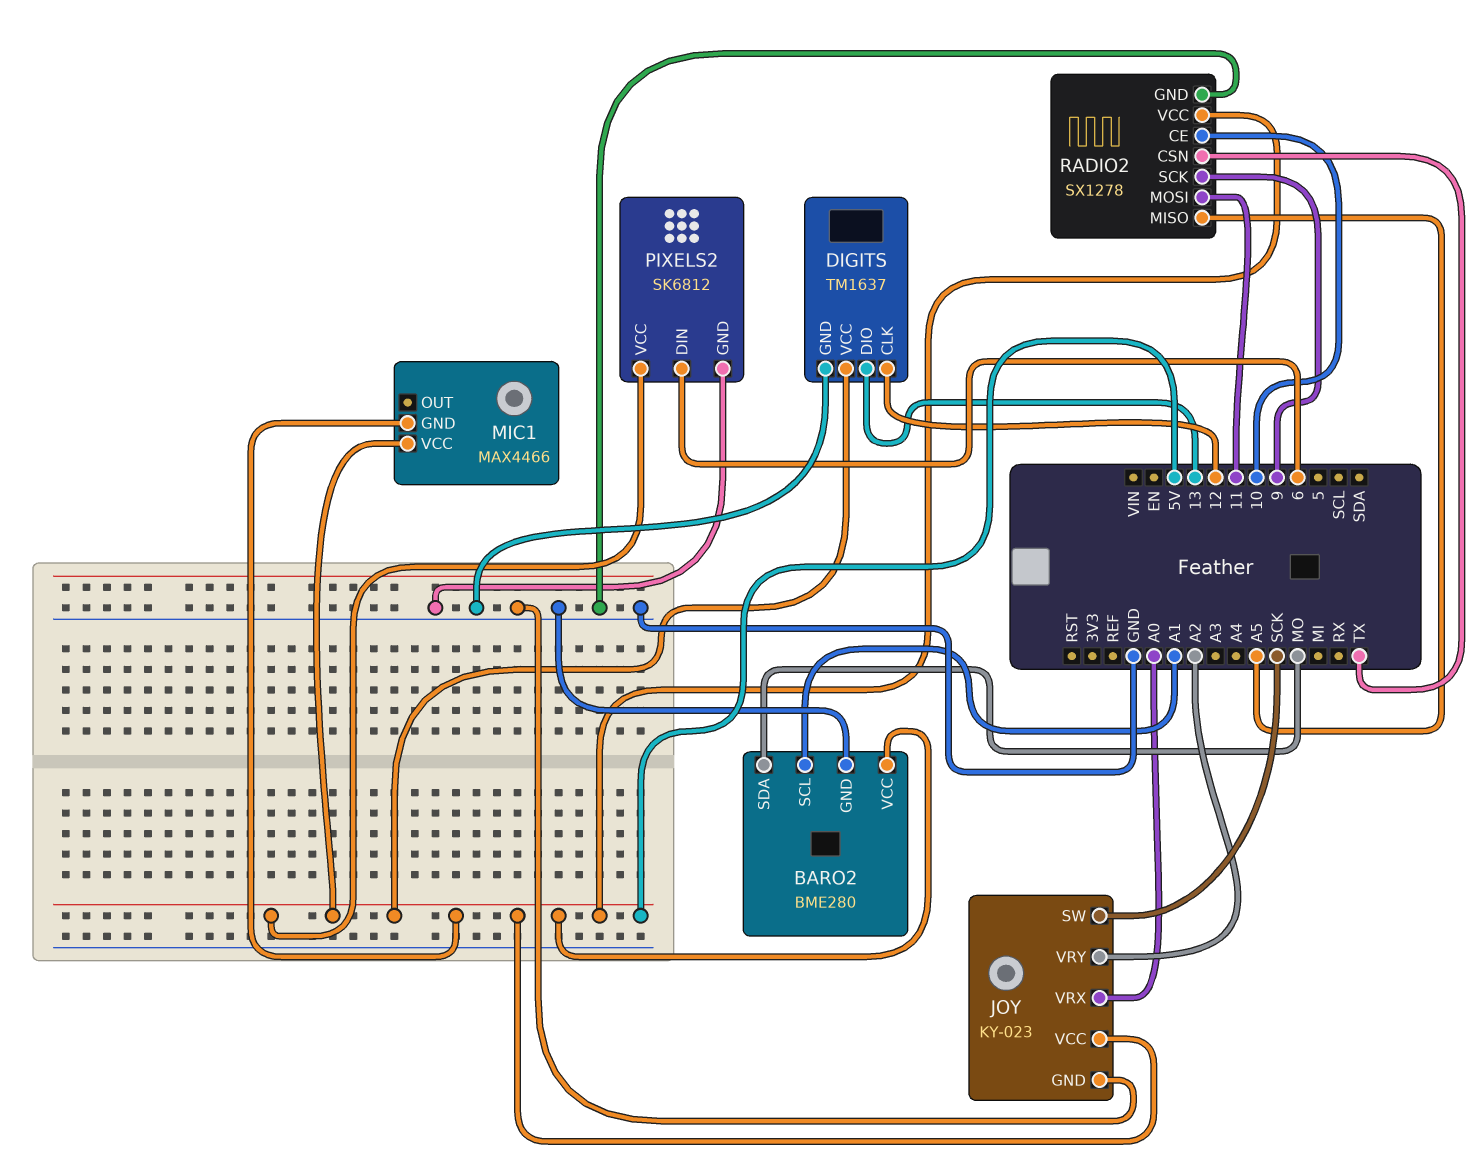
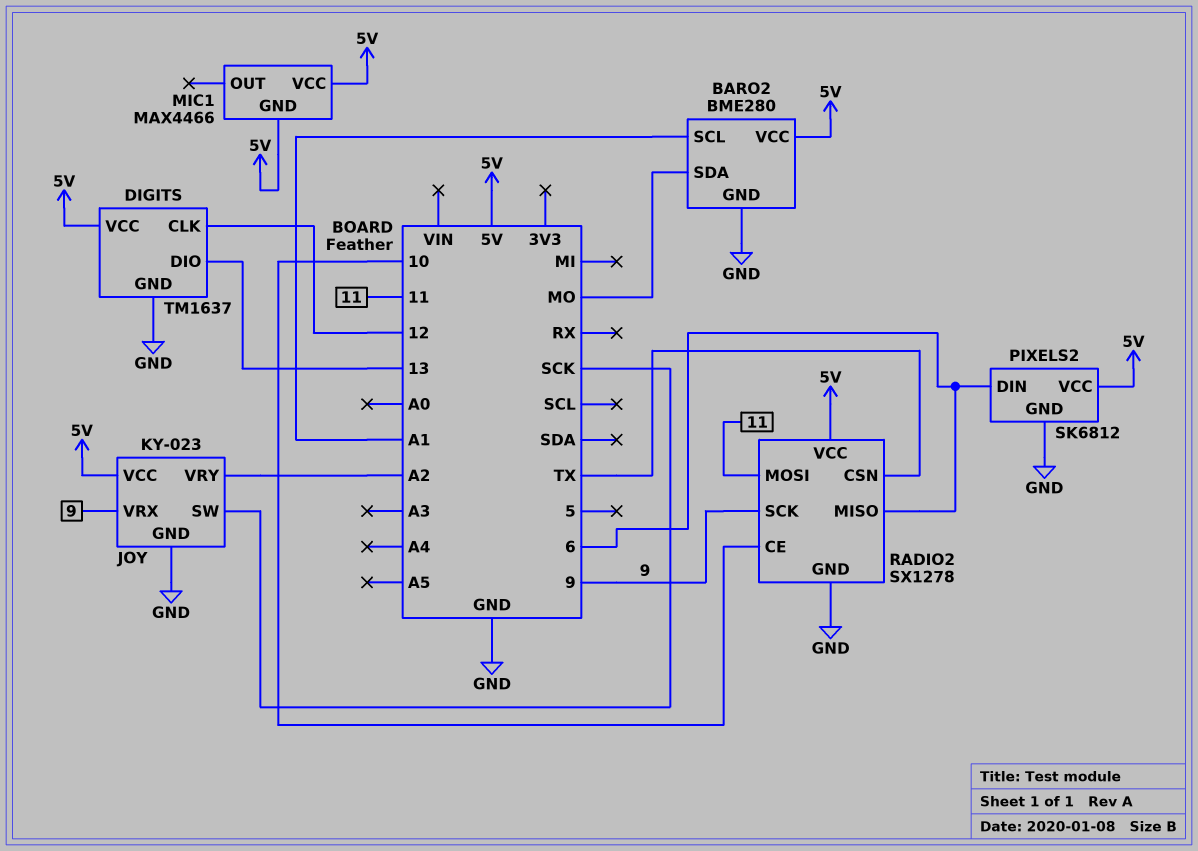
JOY pin VRX: A0 -> 9
RADIO2 pin MISO: A5 -> 6

